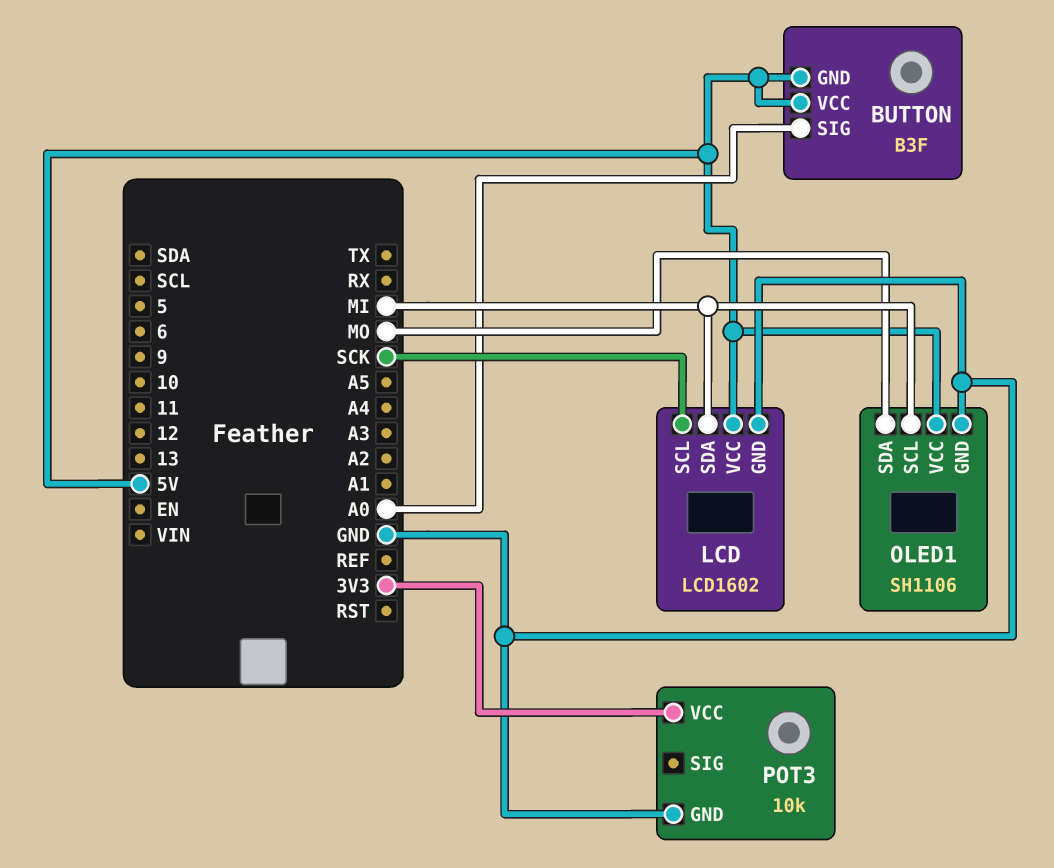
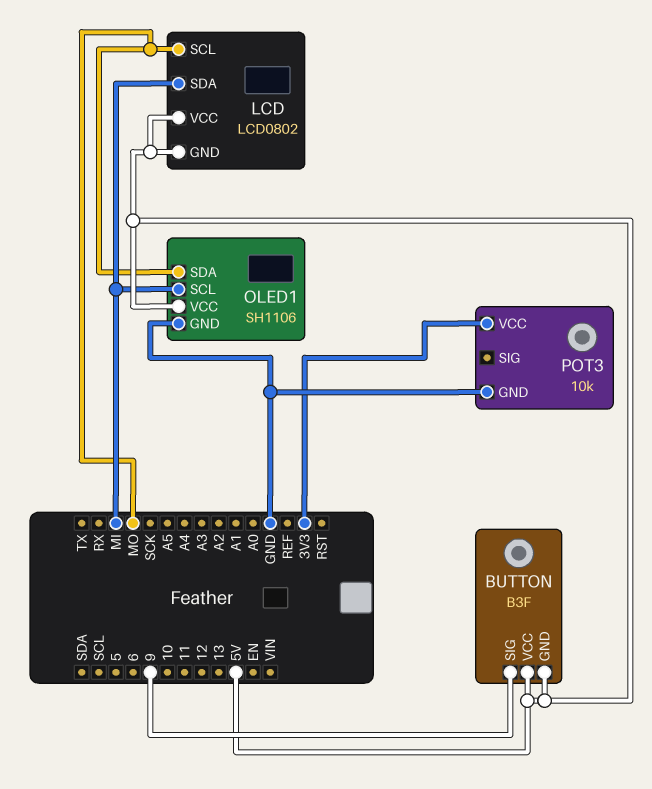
BUTTON pin SIG: A0 -> 9
LCD: LCD1602 -> LCD0802
LCD pin GND: GND -> 5V
LCD pin SCL: SCK -> MO

